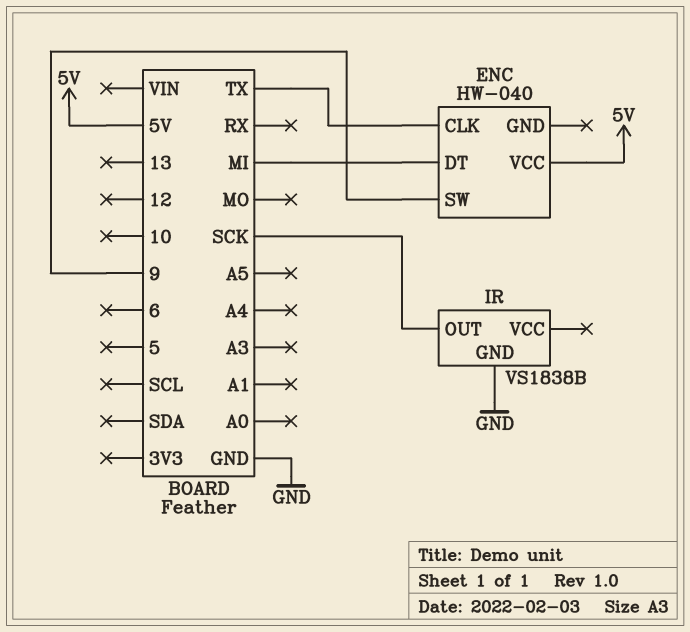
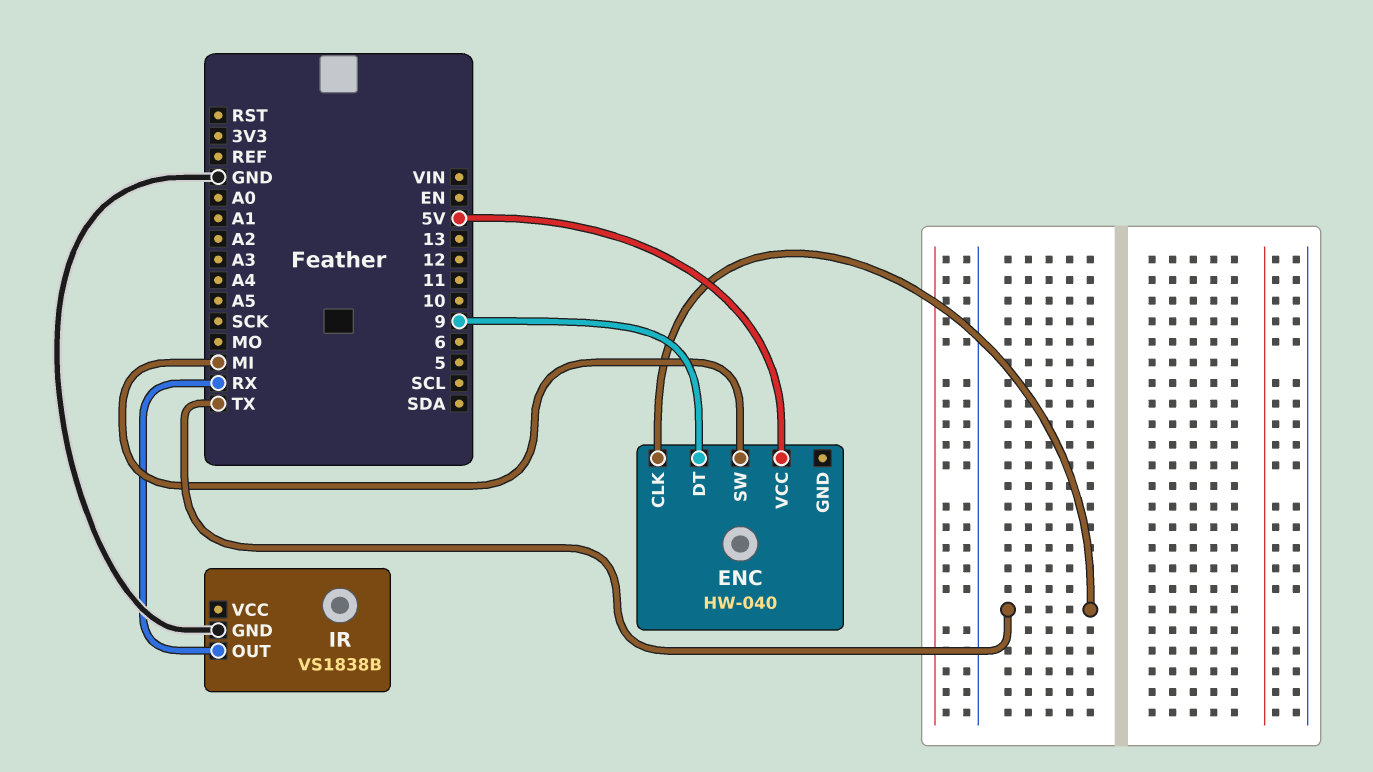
ENC pin DT: MI -> 9
ENC pin SW: 9 -> MI
IR pin OUT: SCK -> RX

